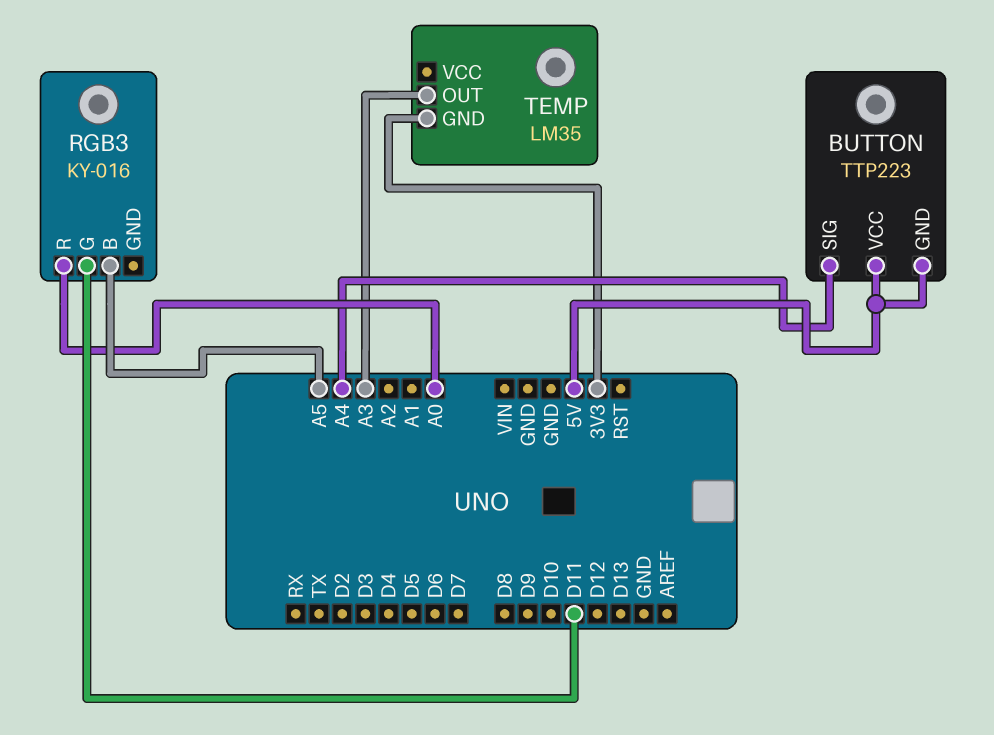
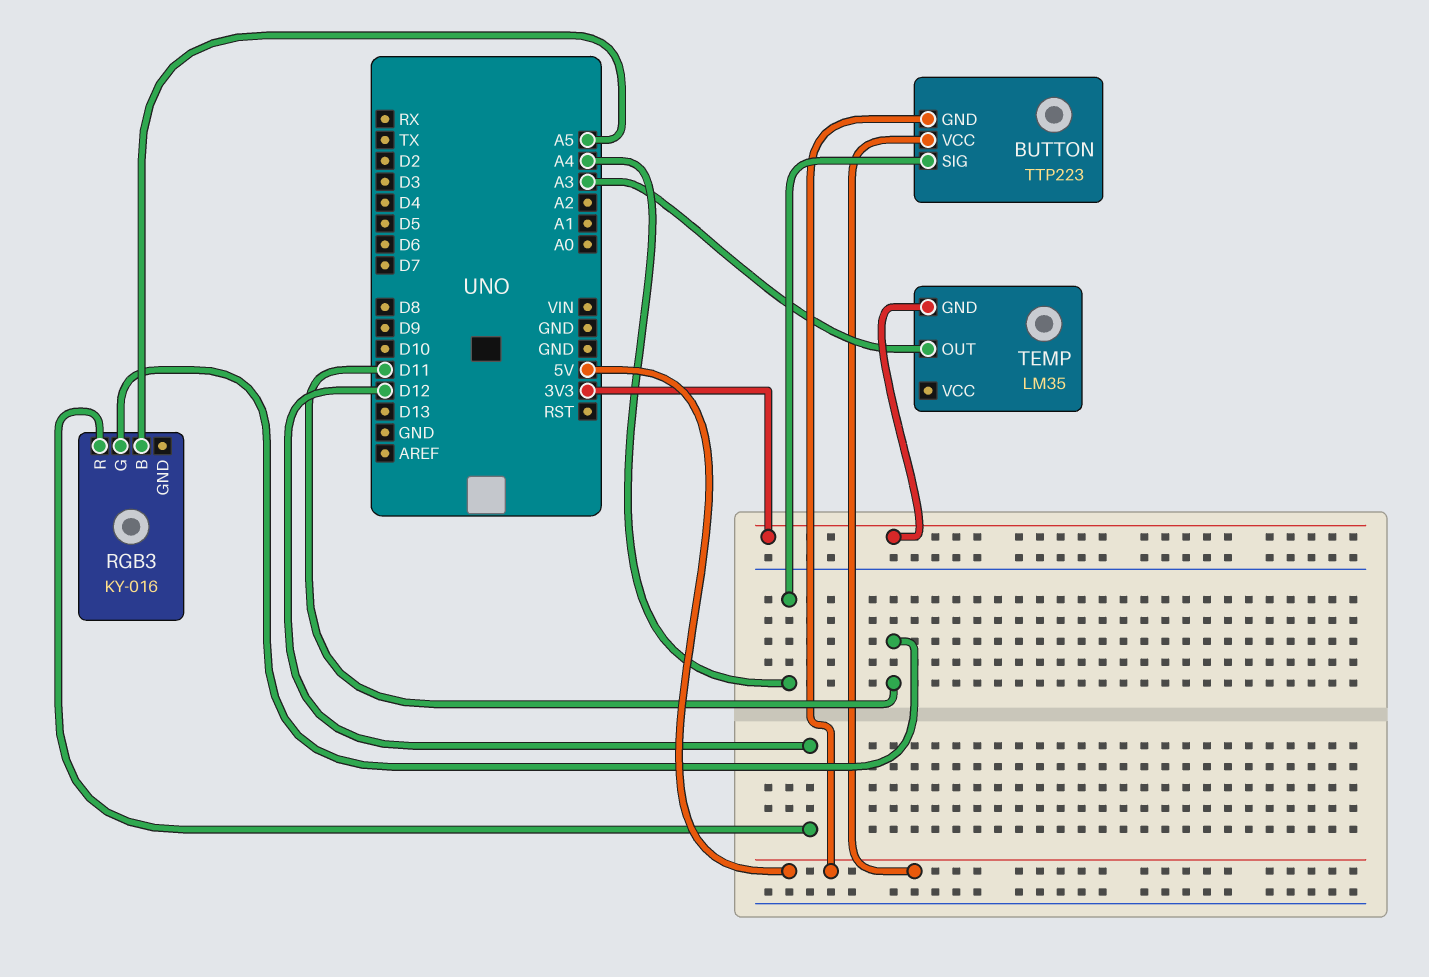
RGB3 pin R: A0 -> D12

